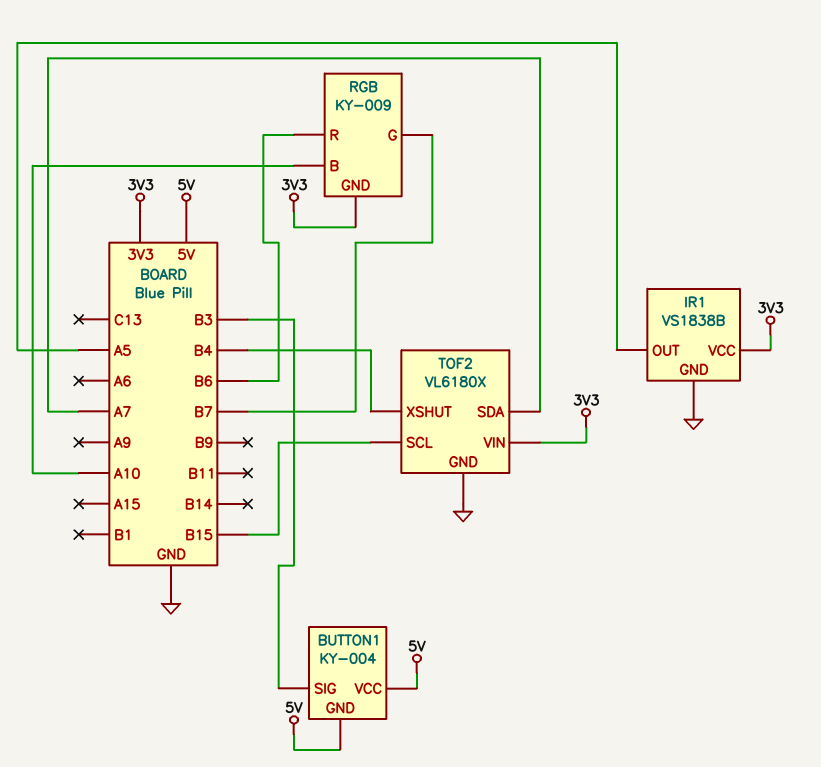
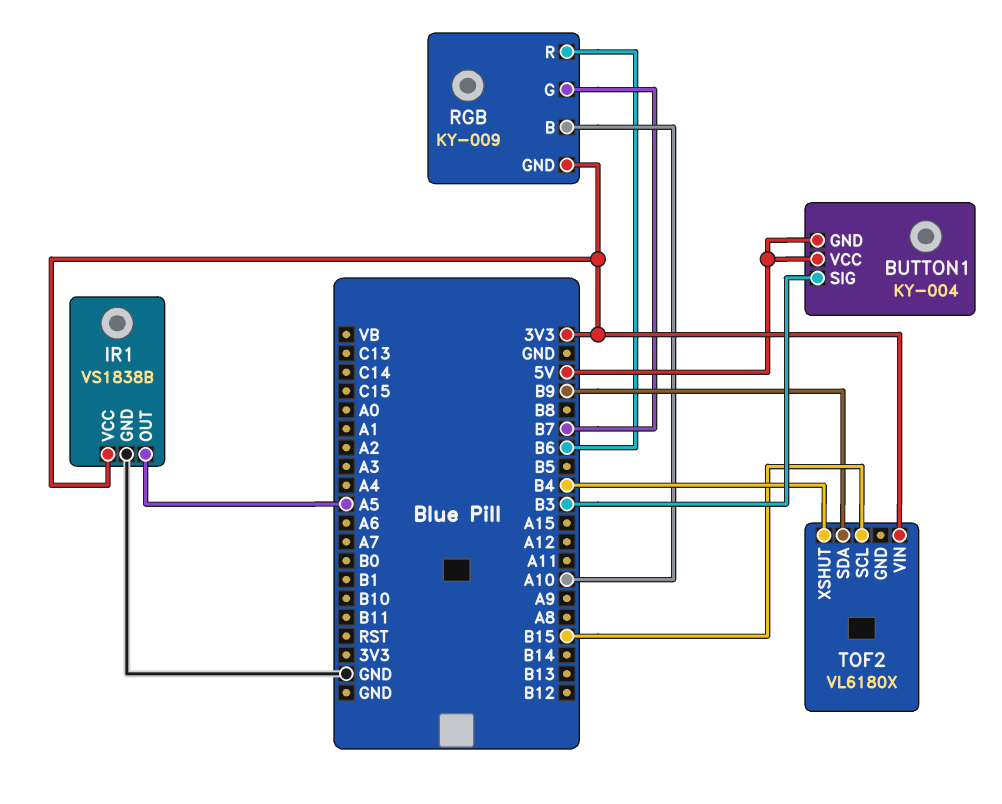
TOF2 pin GND: GND -> none
TOF2 pin SDA: A7 -> B9

